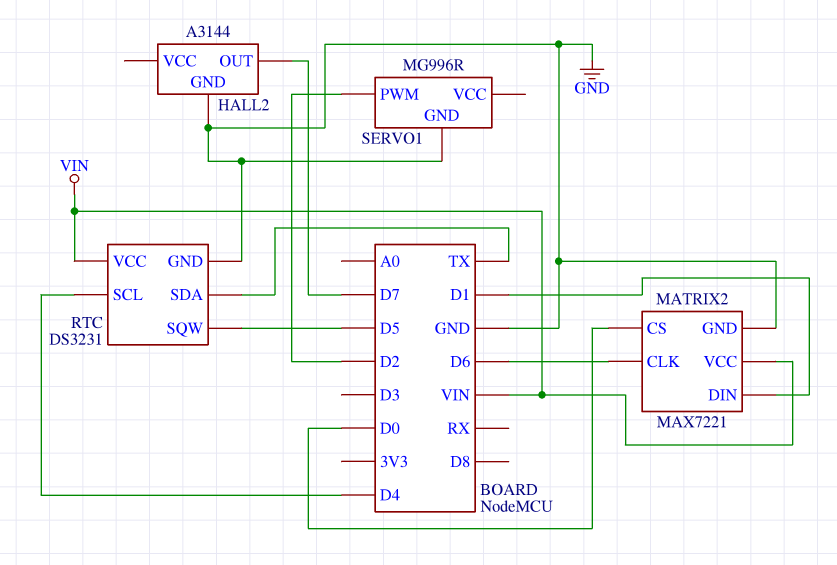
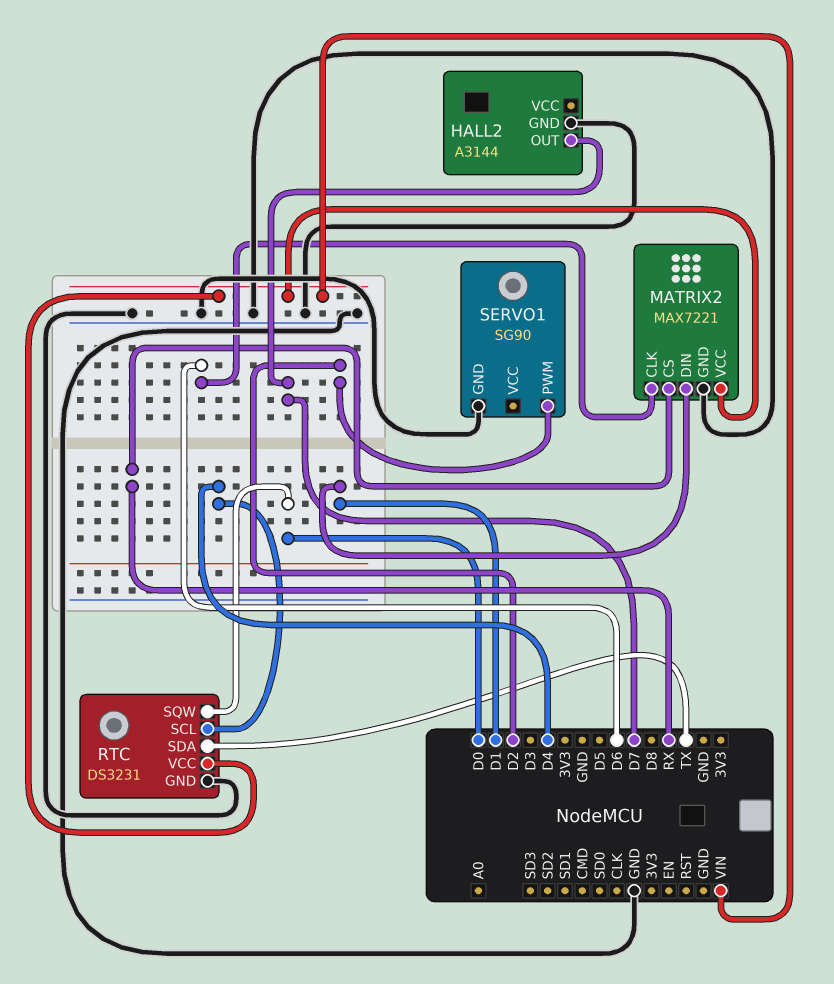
MATRIX2 pin CS: D0 -> RX
RTC pin SQW: D5 -> D0
SERVO1: MG996R -> SG90

